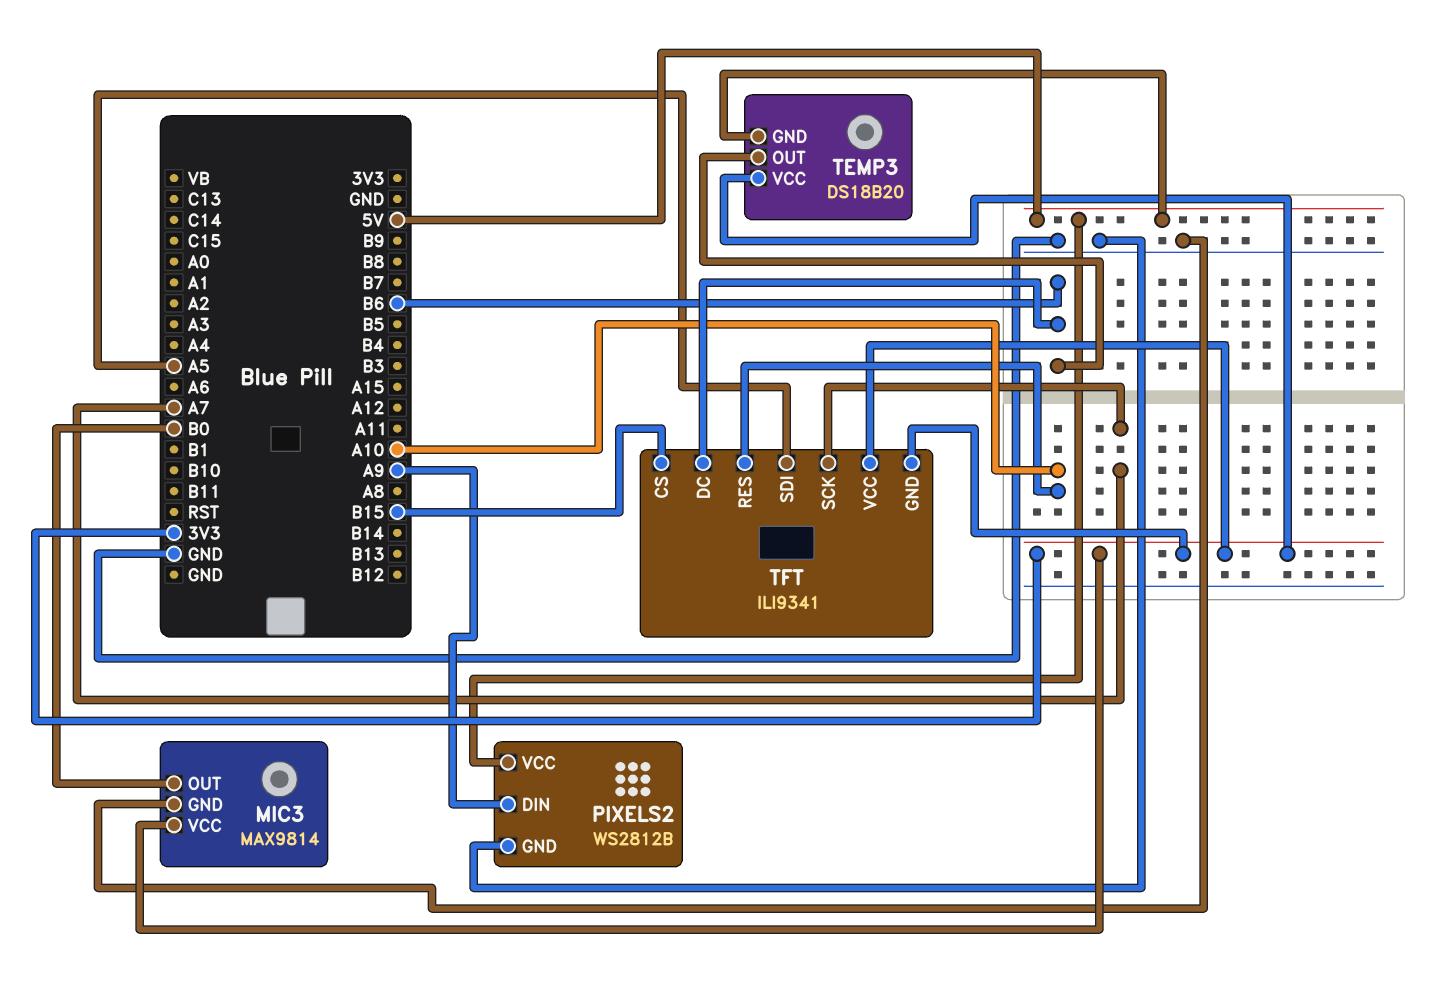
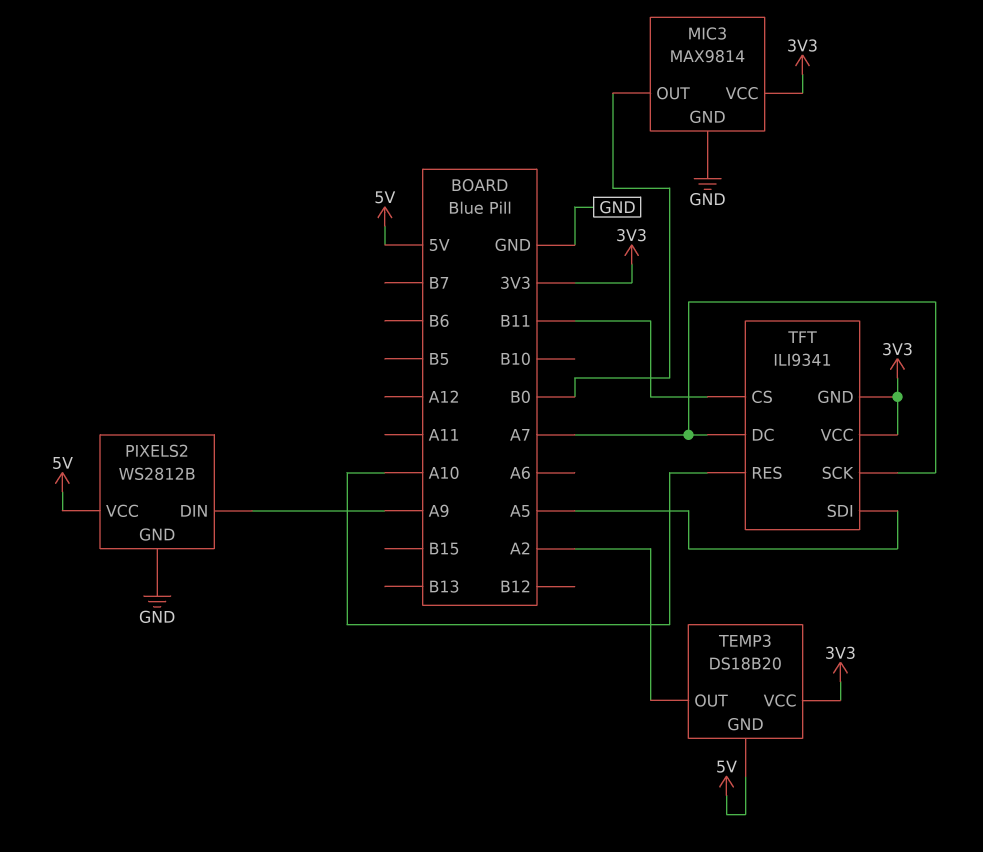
TEMP3 pin OUT: B6 -> A2
TFT pin CS: B15 -> B11
TFT pin DC: B6 -> A7

